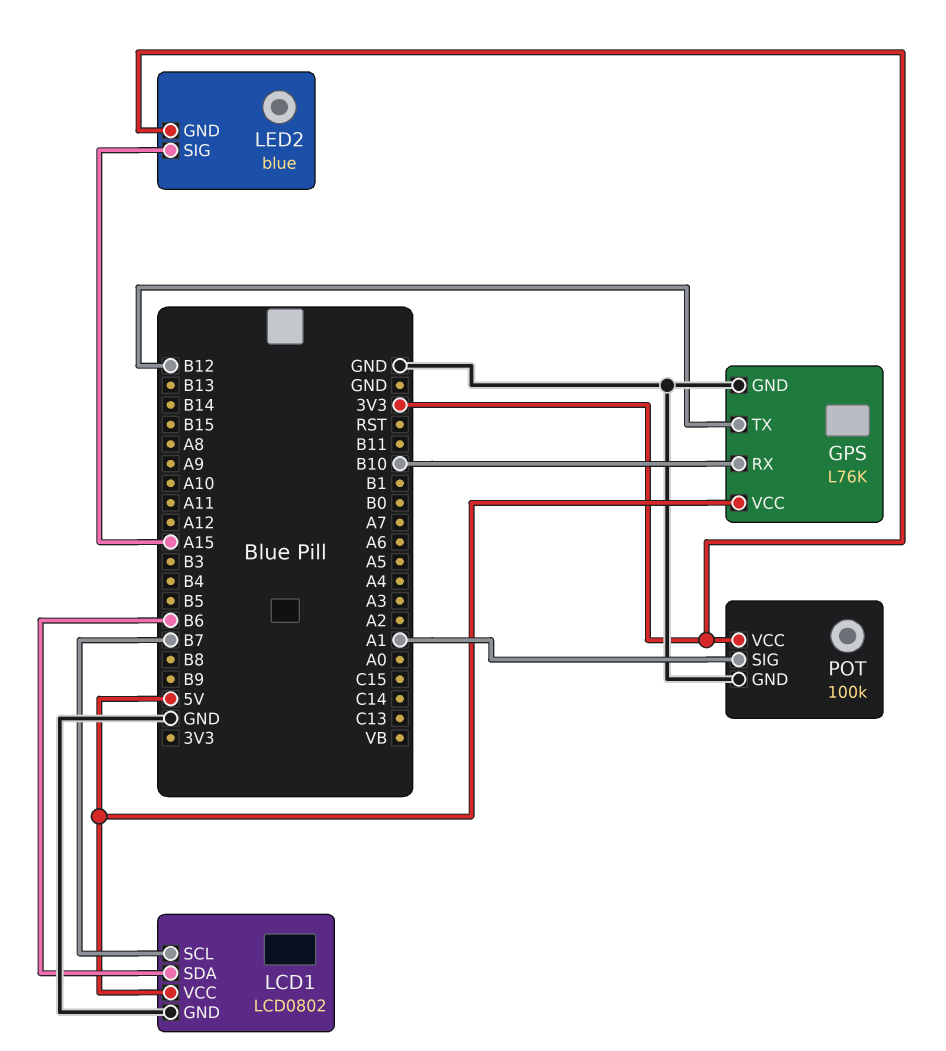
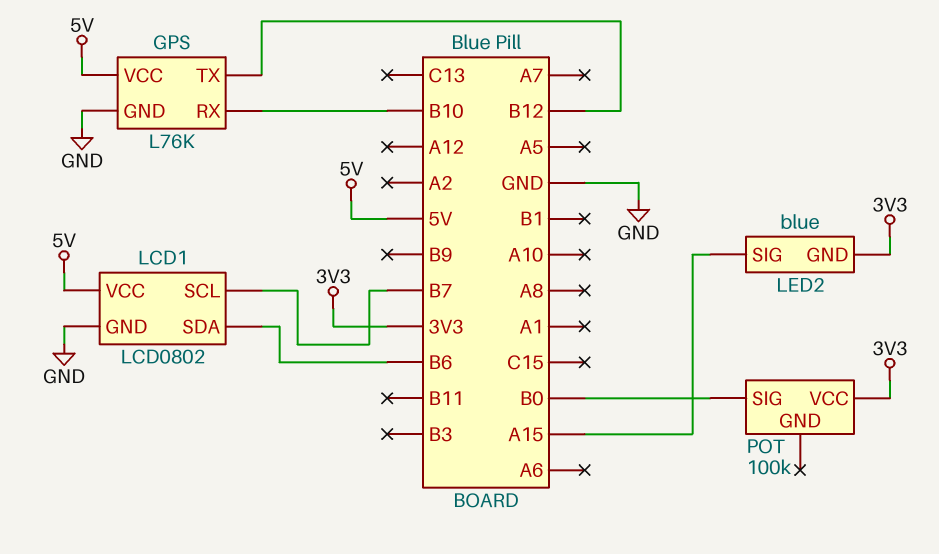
POT pin GND: GND -> none
POT pin SIG: A1 -> B0

